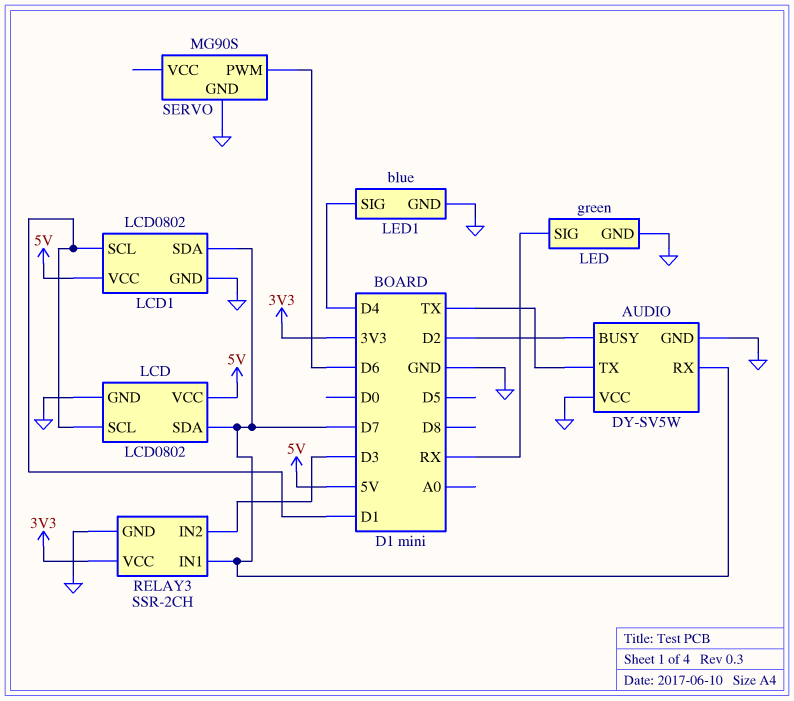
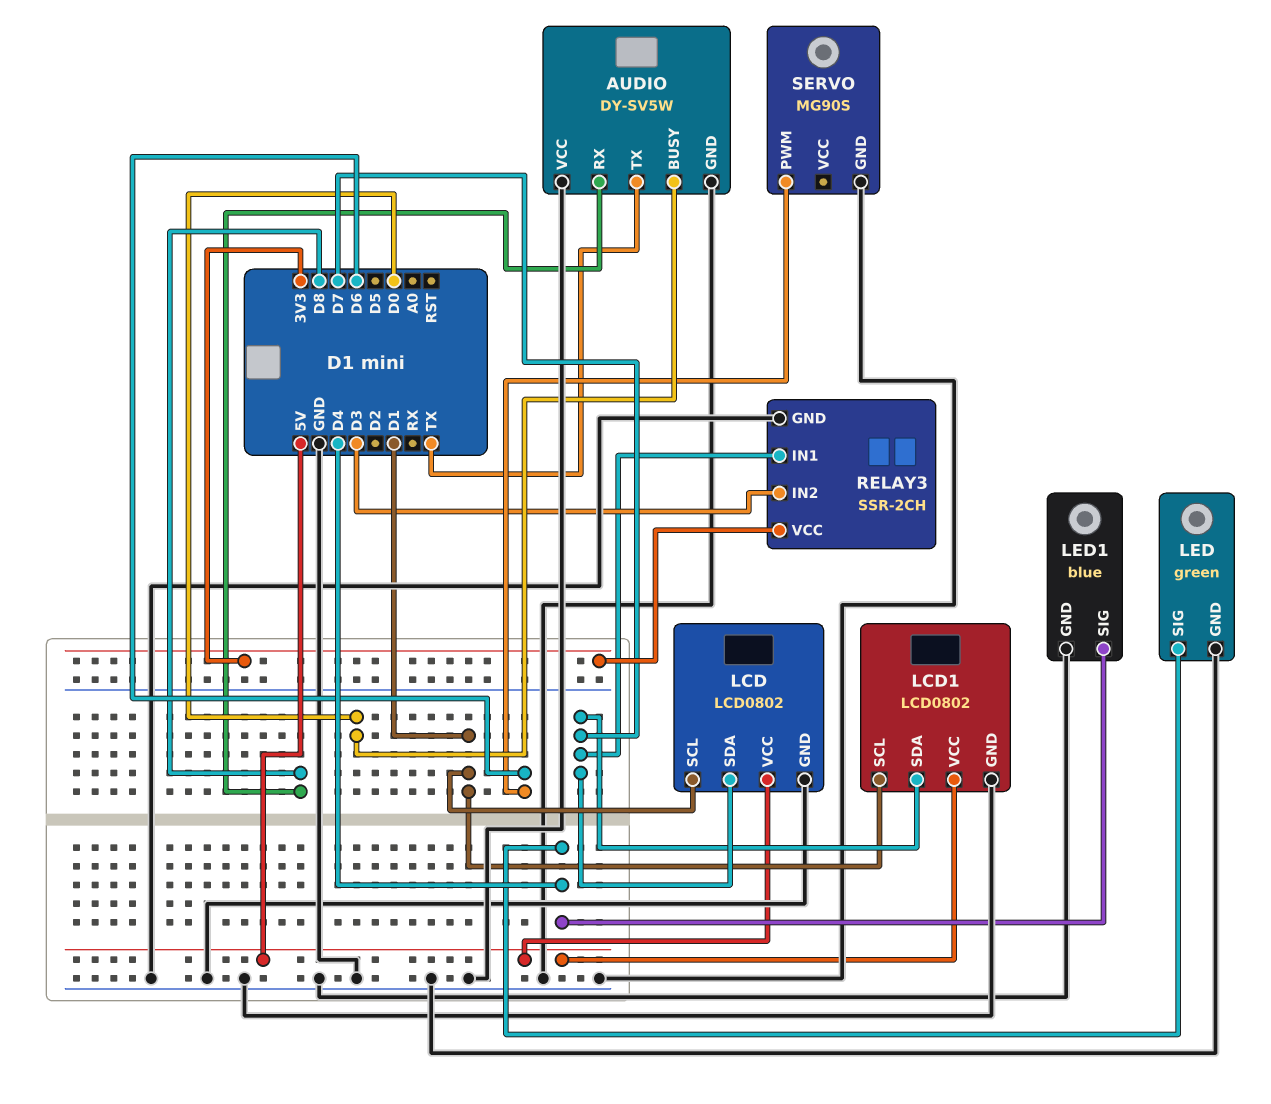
AUDIO pin BUSY: D2 -> D0
AUDIO pin RX: D7 -> D8
LED pin SIG: RX -> D4

